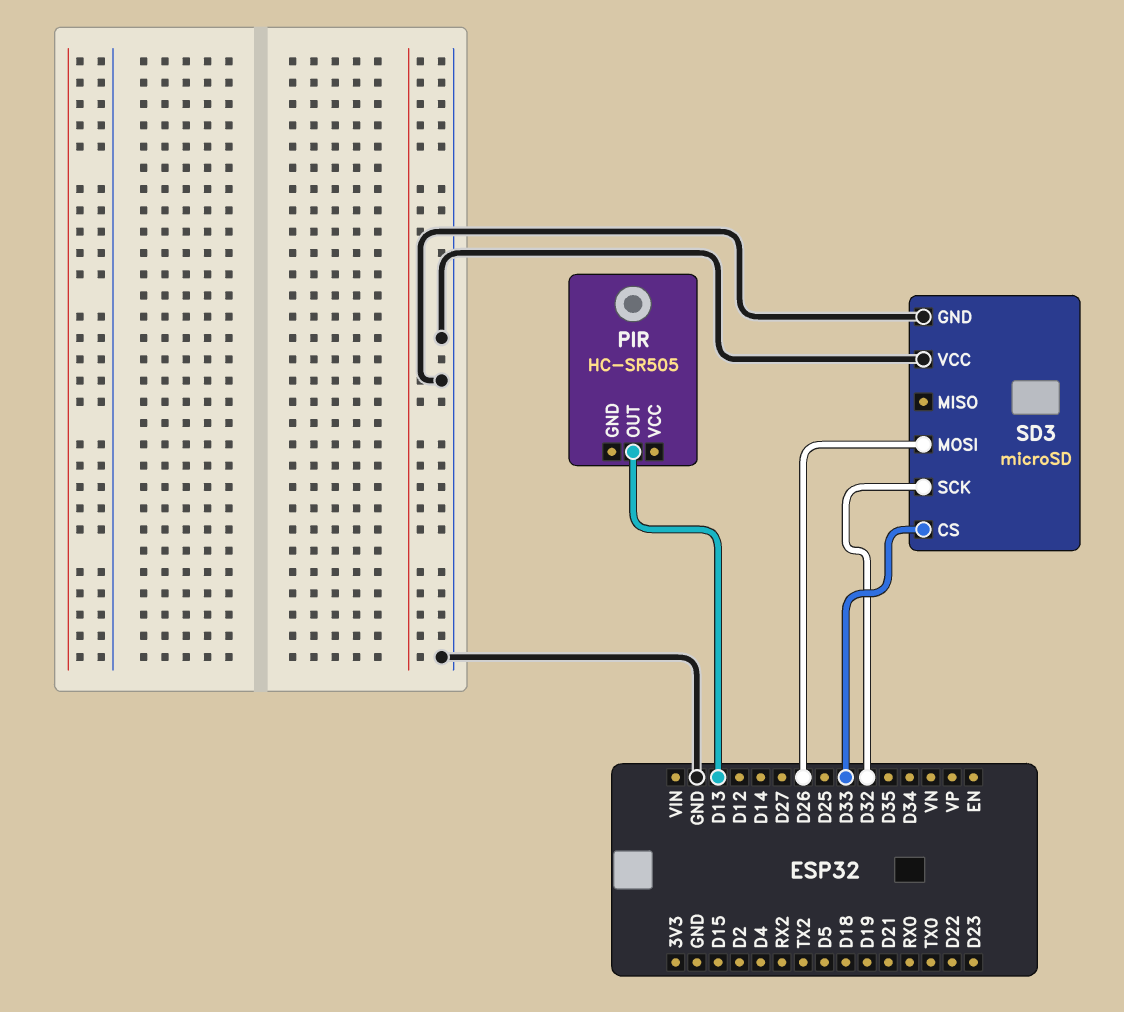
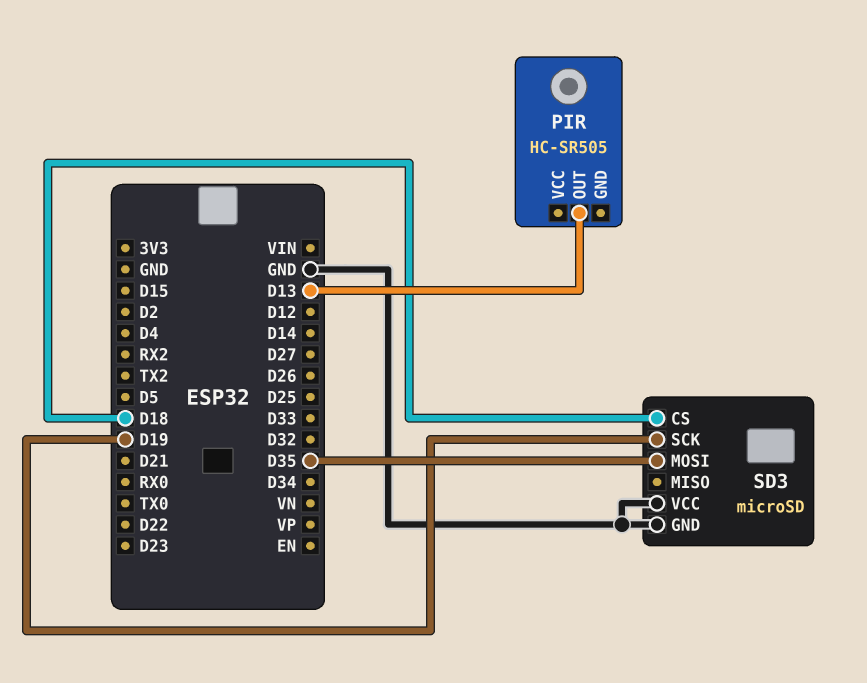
SD3 pin CS: D33 -> D18
SD3 pin MOSI: D26 -> D35
SD3 pin SCK: D32 -> D19

